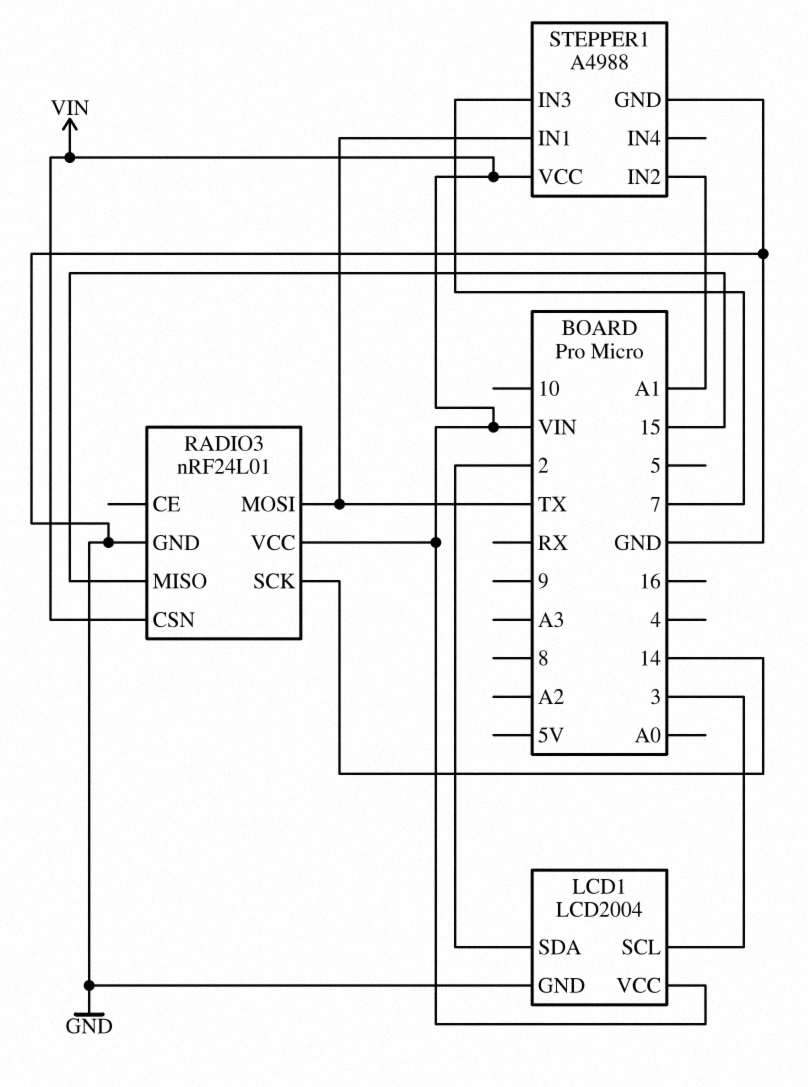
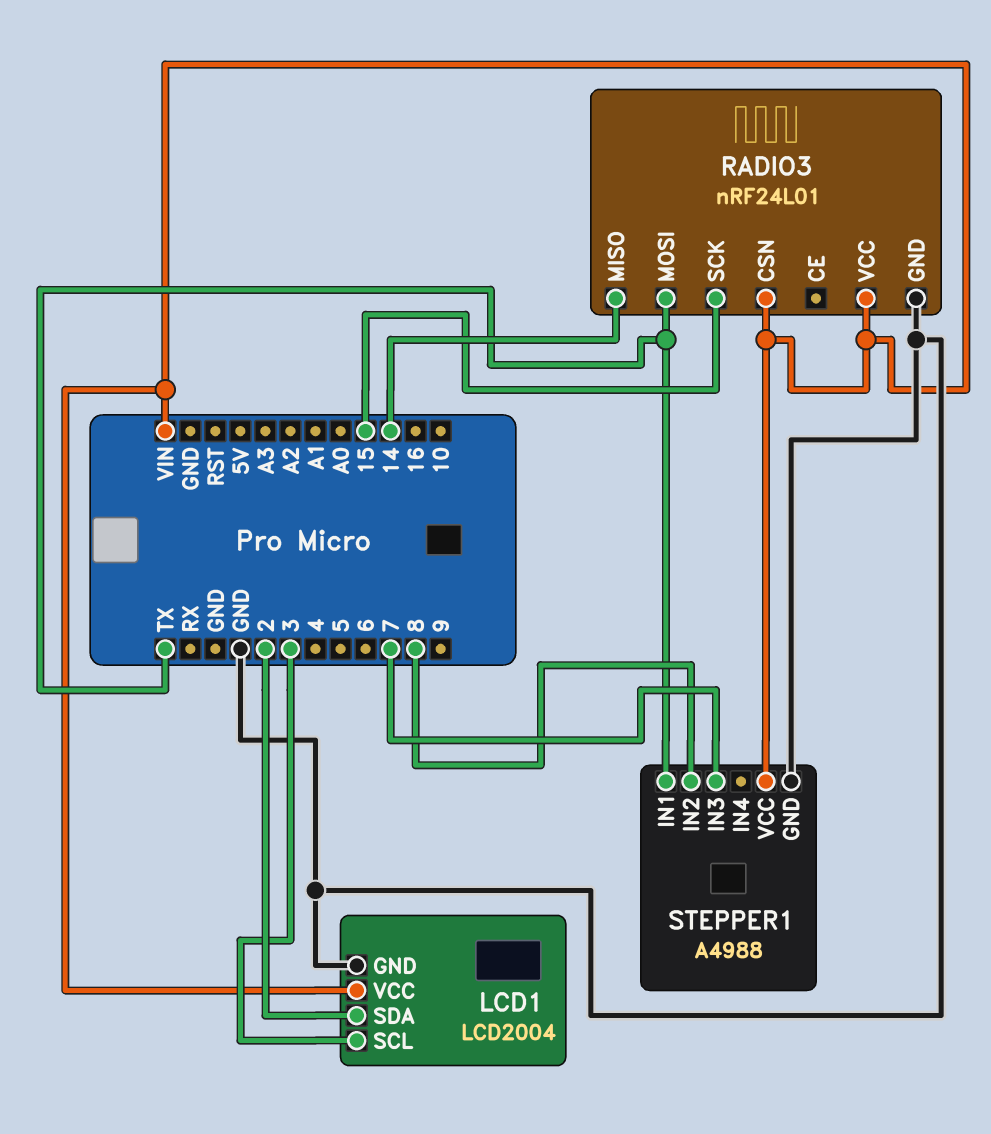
RADIO3 pin MISO: 15 -> 14
RADIO3 pin SCK: 14 -> 15
STEPPER1 pin IN2: A1 -> 8

